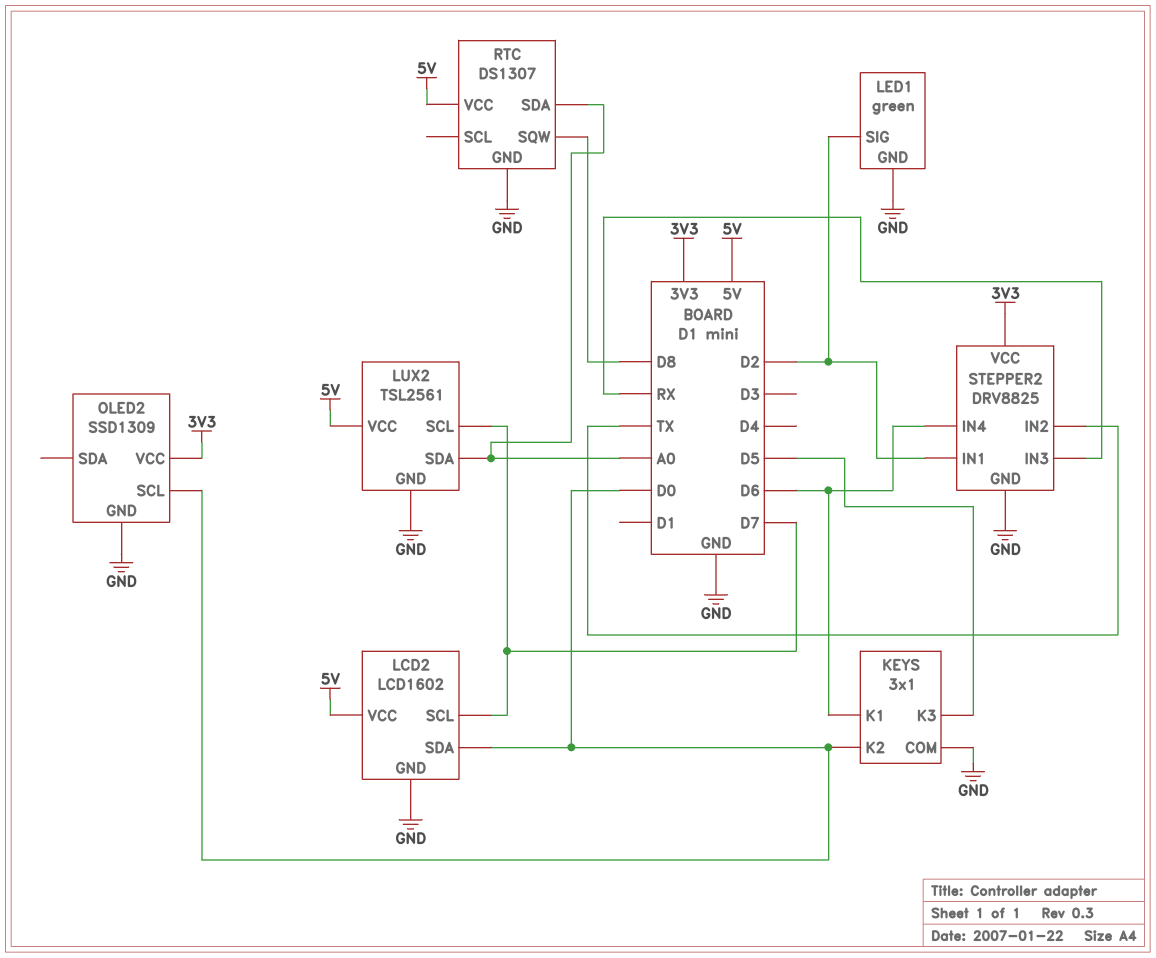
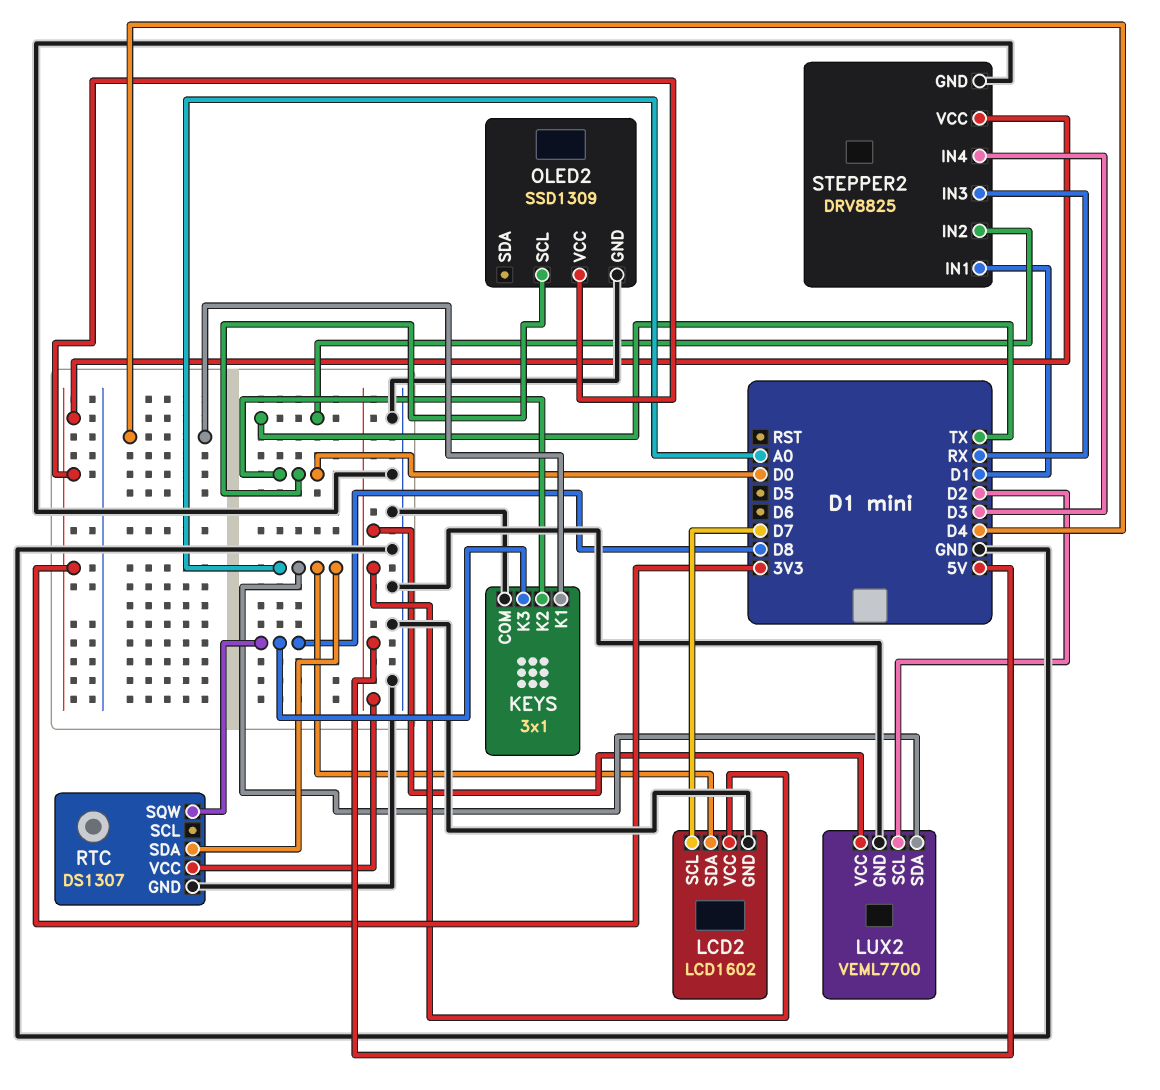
KEYS pin K1: D6 -> D4
KEYS pin K3: D5 -> D8
LCD2 pin SDA: D0 -> A0
LED1: green -> none
LED1 pin GND: GND -> none
LED1 pin SIG: D2 -> none
LUX2: TSL2561 -> VEML7700
LUX2 pin SCL: D7 -> D2
STEPPER2 pin IN1: D2 -> D1
STEPPER2 pin IN4: D6 -> D3

